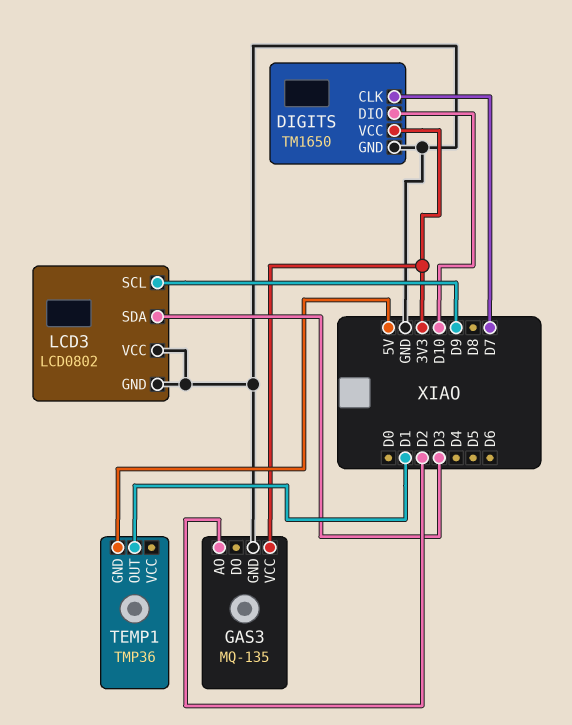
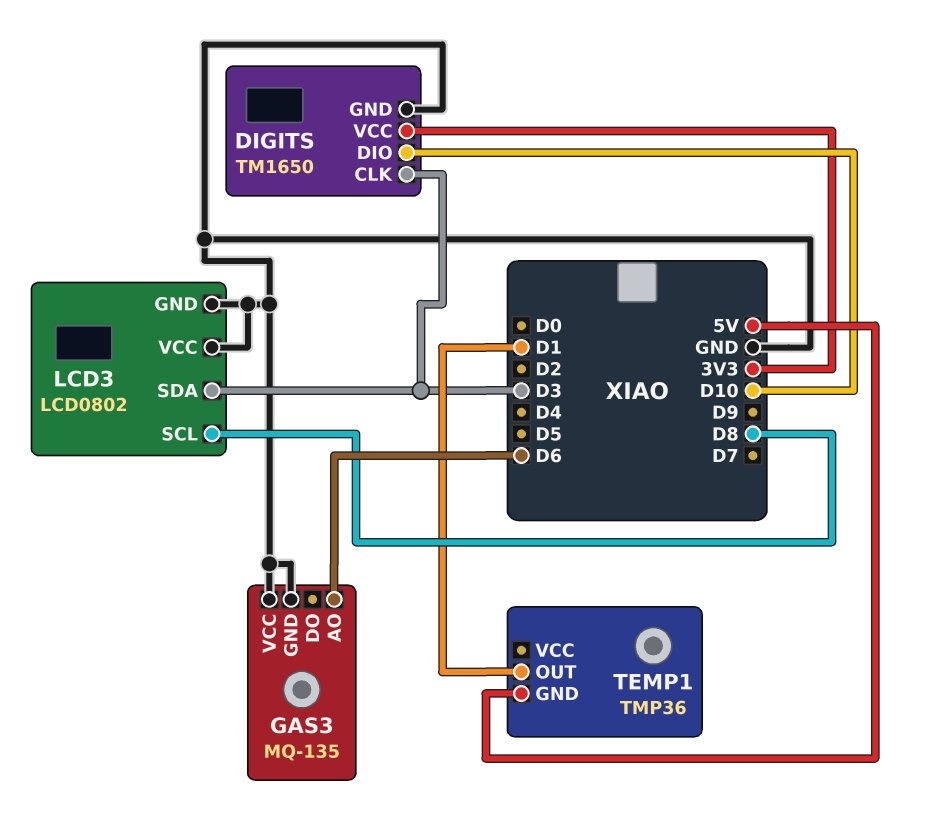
DIGITS pin CLK: D7 -> D3
GAS3 pin AO: D2 -> D6
GAS3 pin VCC: 3V3 -> GND
LCD3 pin SCL: D9 -> D8

